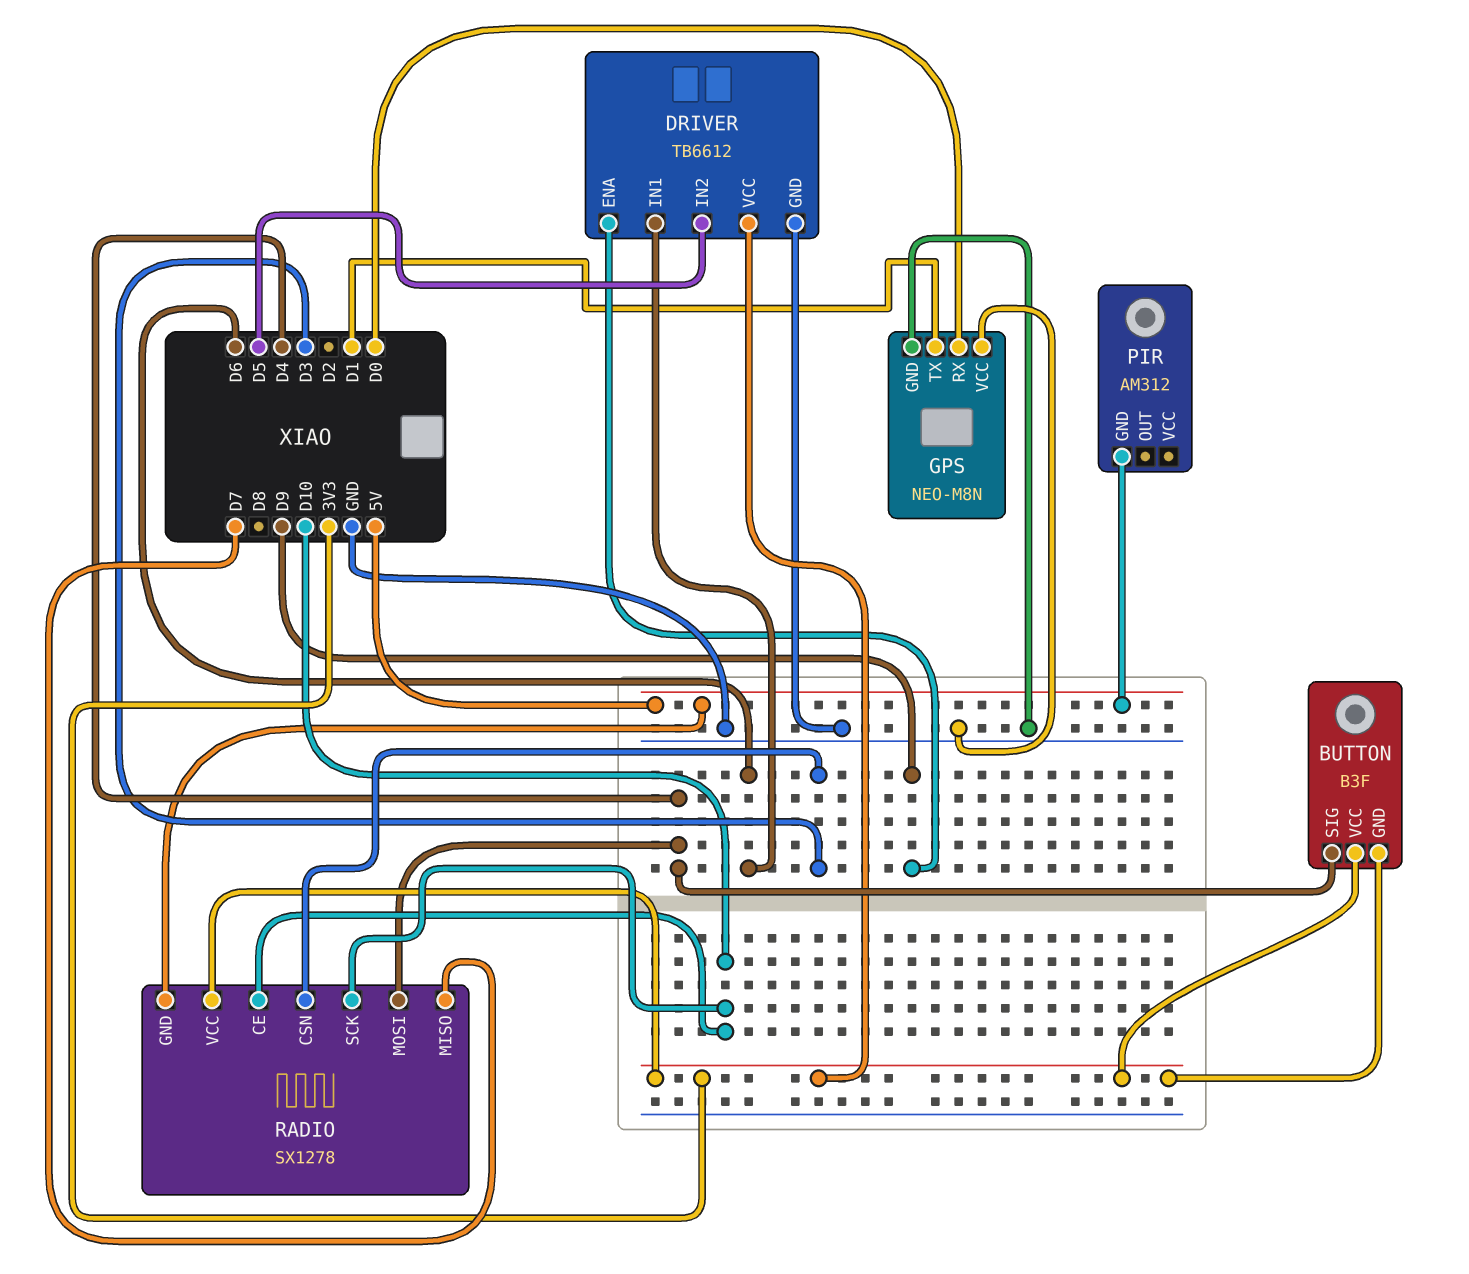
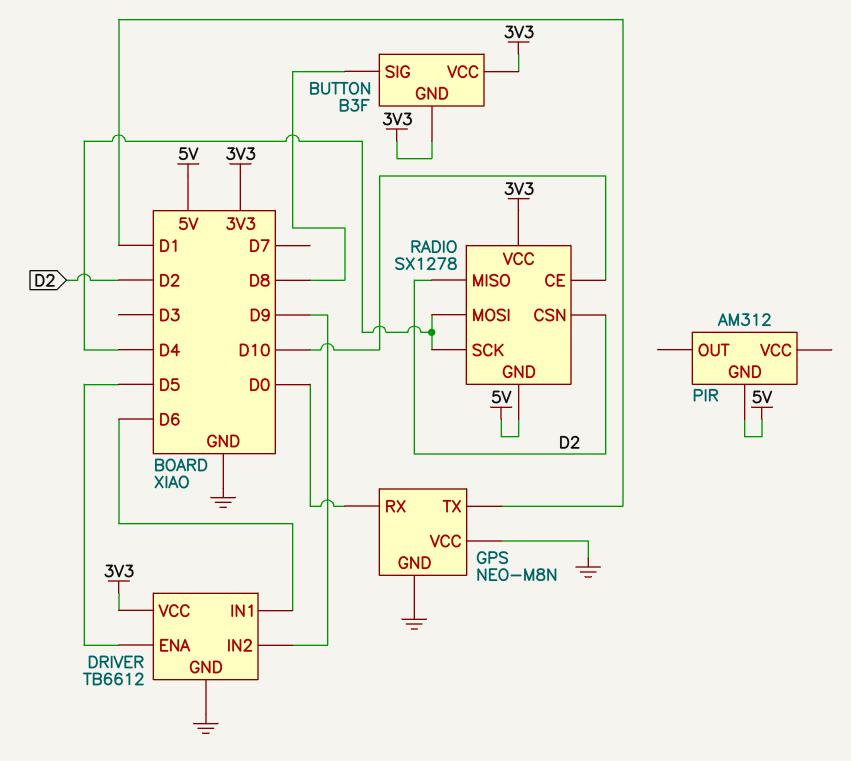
BUTTON pin SIG: D4 -> D8
DRIVER pin ENA: D9 -> D5
DRIVER pin IN2: D5 -> D9
RADIO pin CSN: D3 -> D2
RADIO pin MISO: D7 -> D2
RADIO pin SCK: D10 -> D4

